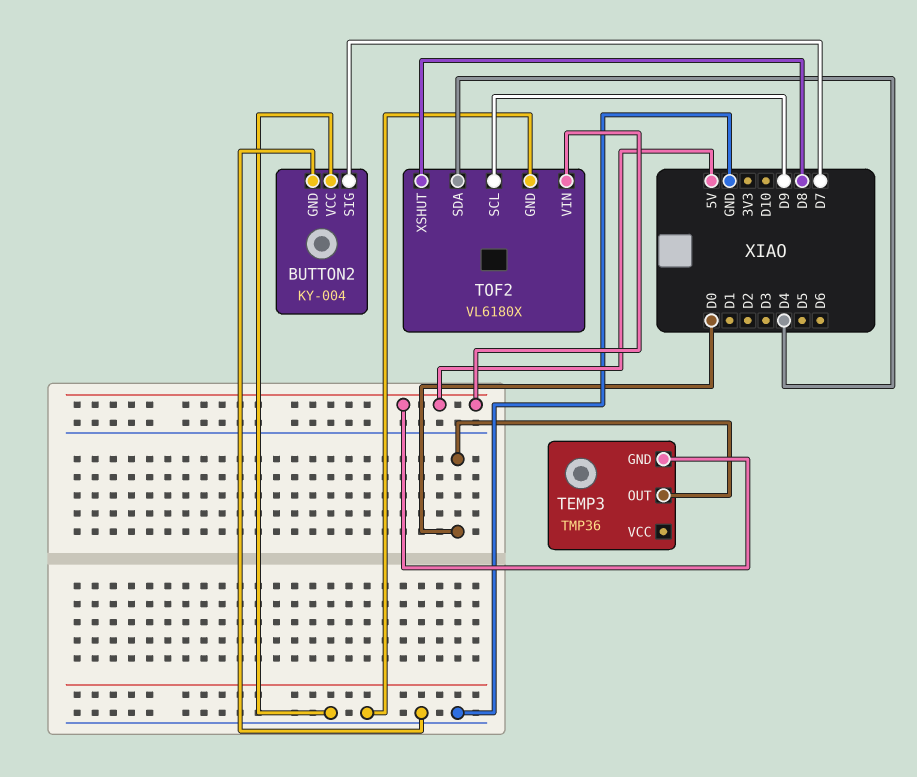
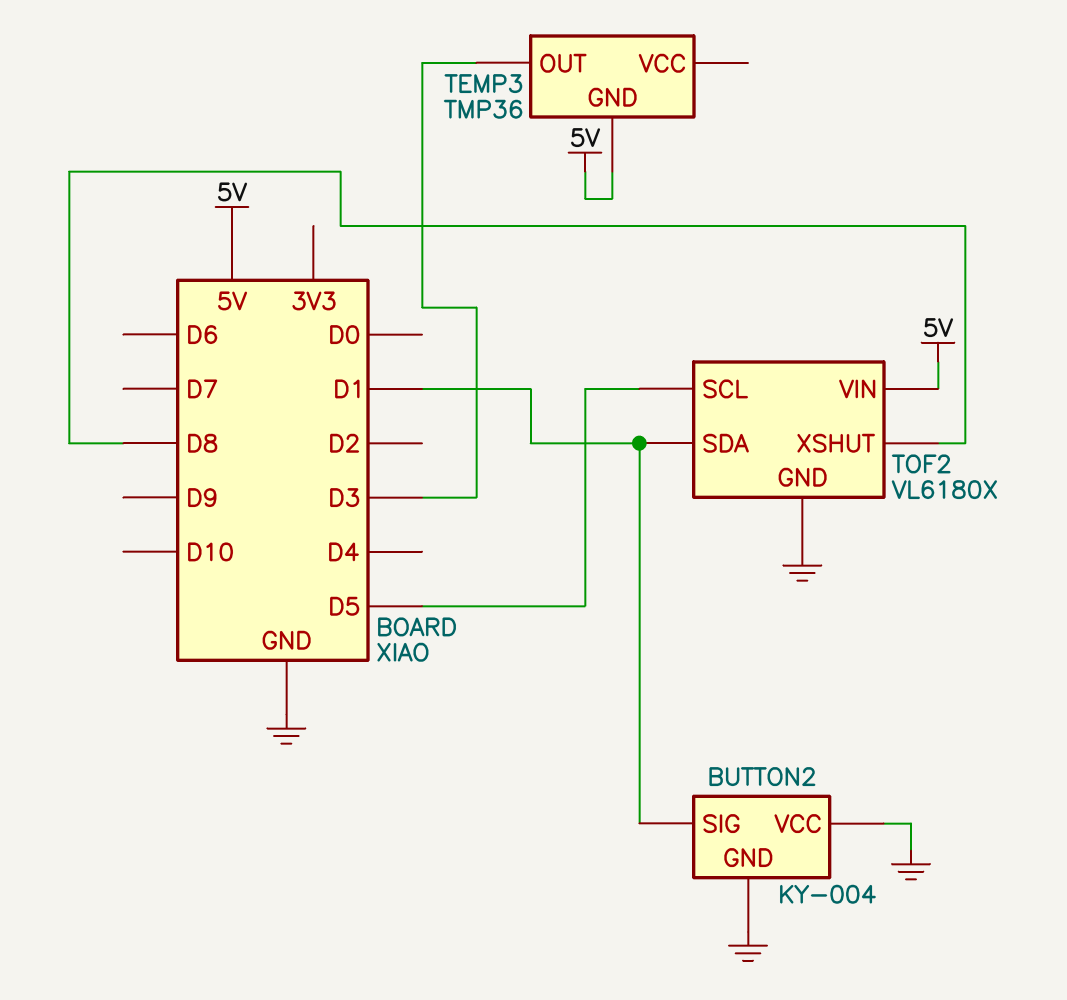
BUTTON2 pin SIG: D7 -> D1
TEMP3 pin OUT: D0 -> D3
TOF2 pin SCL: D9 -> D5
TOF2 pin SDA: D4 -> D1

